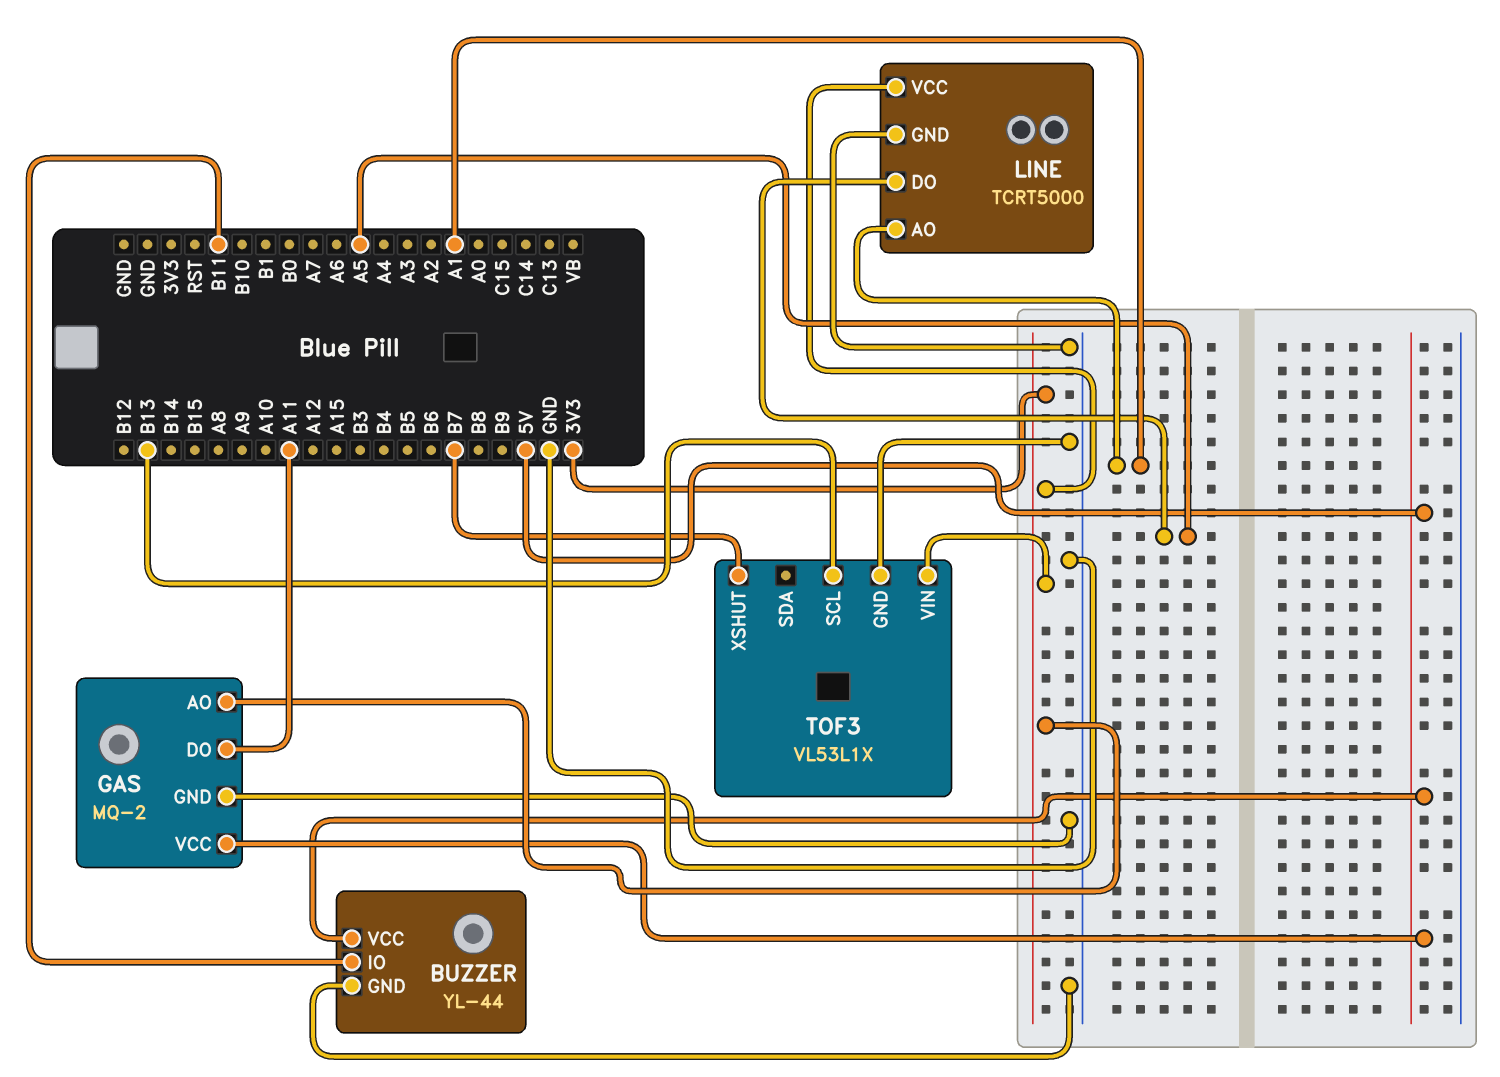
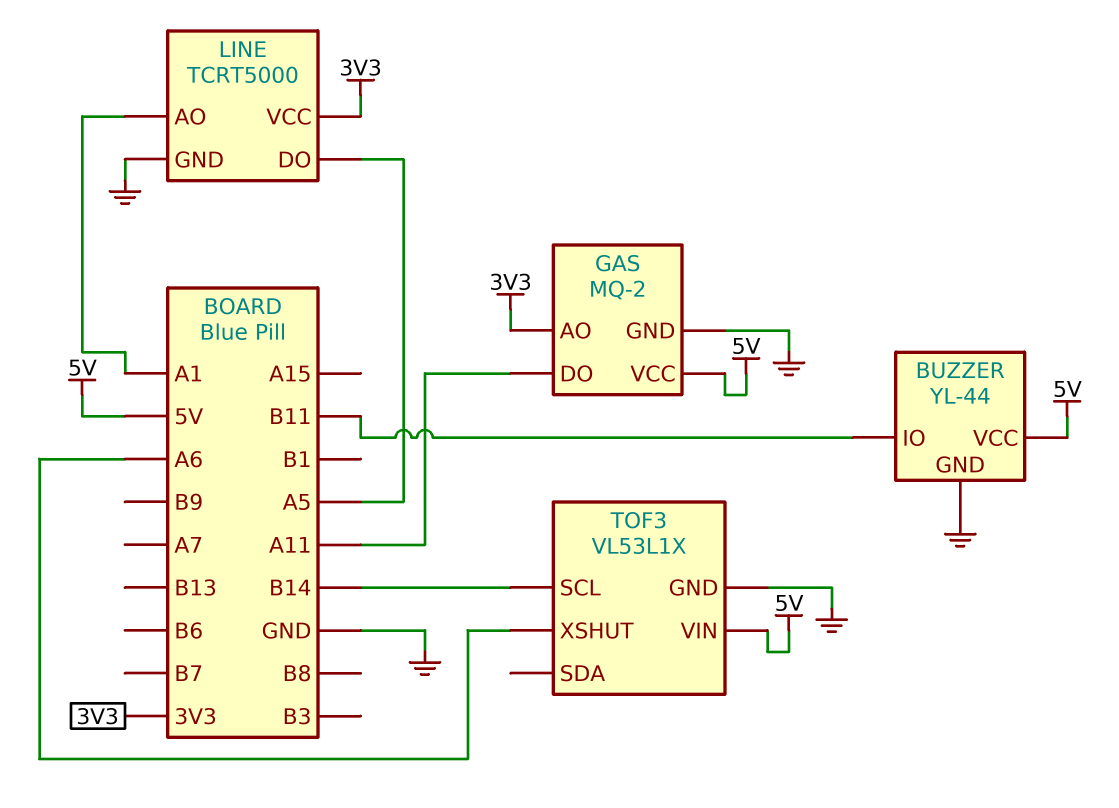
TOF3 pin SCL: B13 -> B14
TOF3 pin VIN: 3V3 -> 5V
TOF3 pin XSHUT: B7 -> A6

